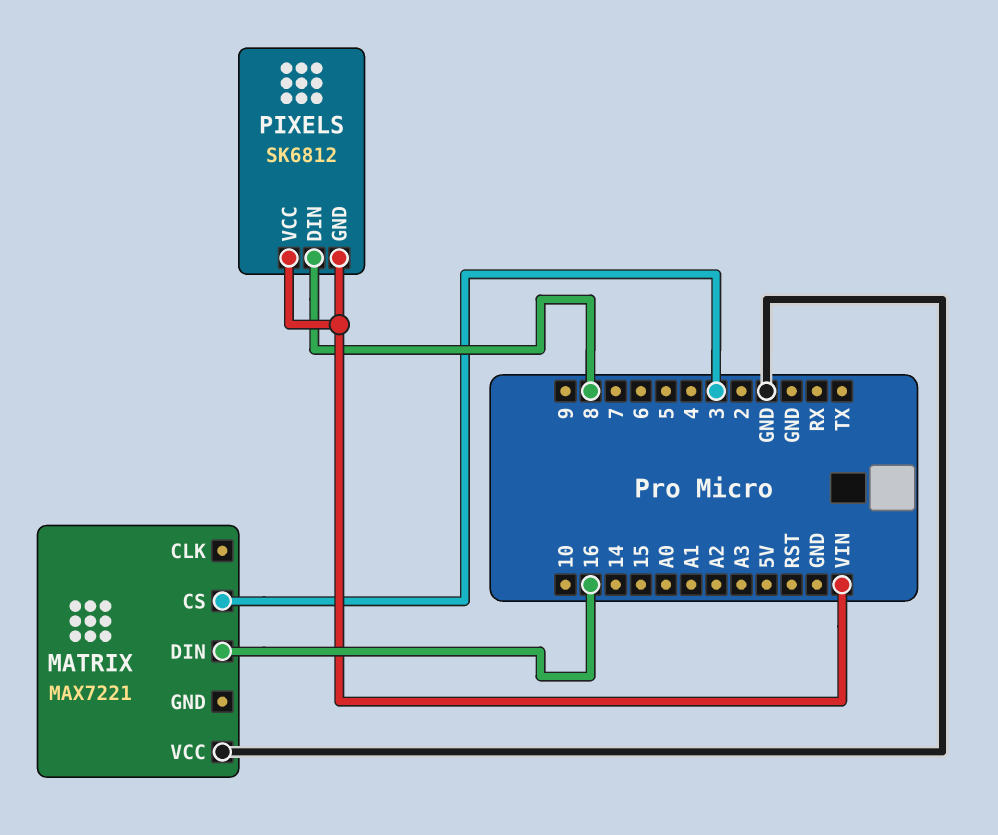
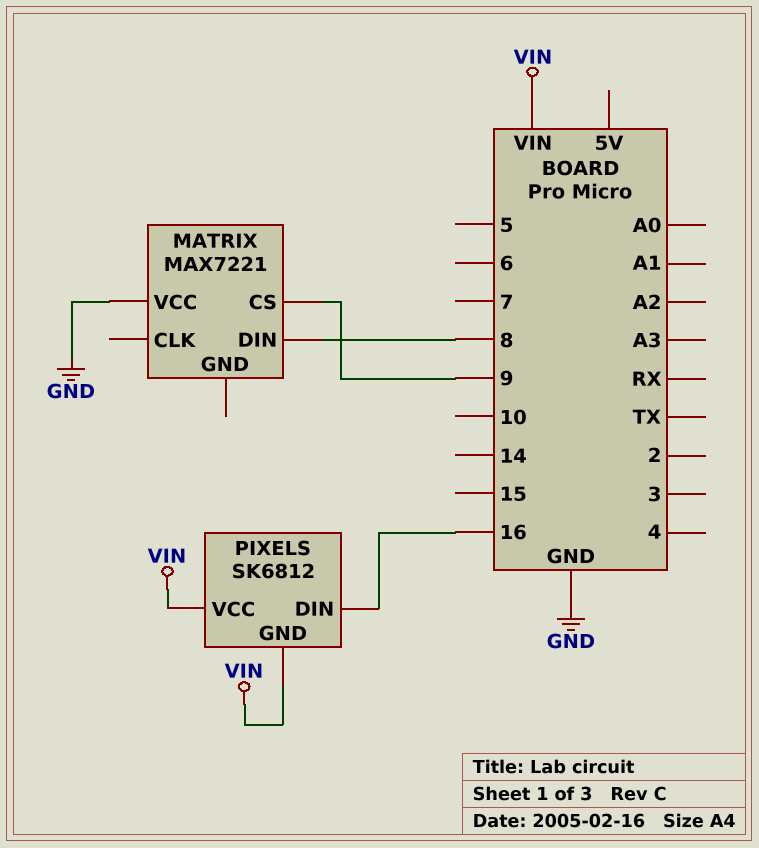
MATRIX pin CS: 3 -> 9
MATRIX pin DIN: 16 -> 8
PIXELS pin DIN: 8 -> 16

